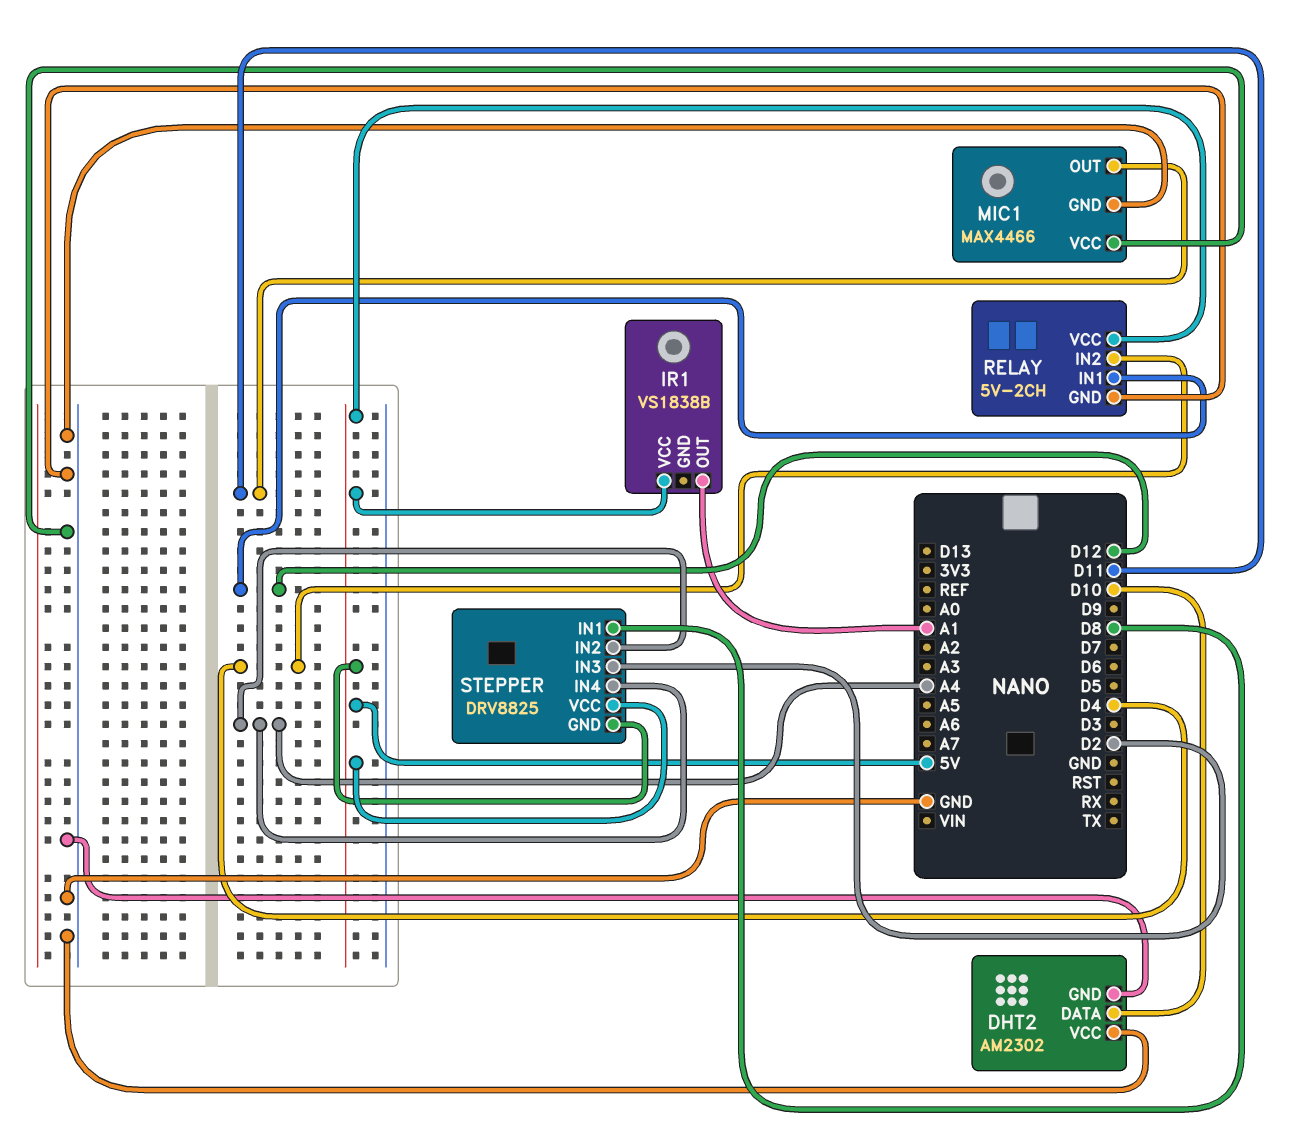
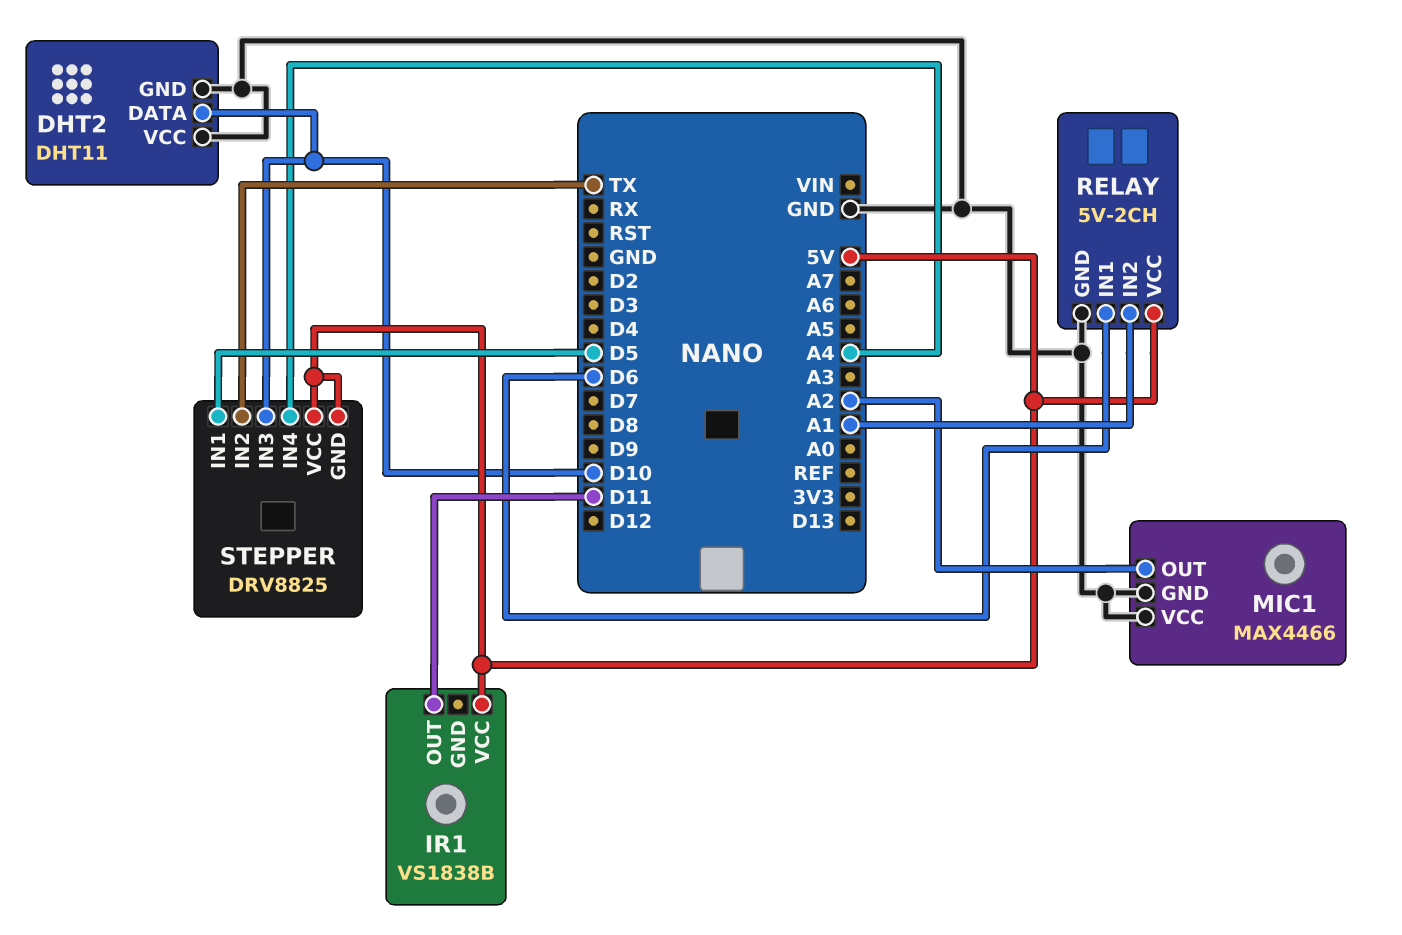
DHT2: AM2302 -> DHT11
IR1 pin OUT: A1 -> D11
MIC1 pin OUT: D11 -> A2
RELAY pin IN1: D12 -> D6
RELAY pin IN2: D4 -> A1
STEPPER pin IN1: D8 -> D5
STEPPER pin IN2: A4 -> TX
STEPPER pin IN3: D2 -> D10

